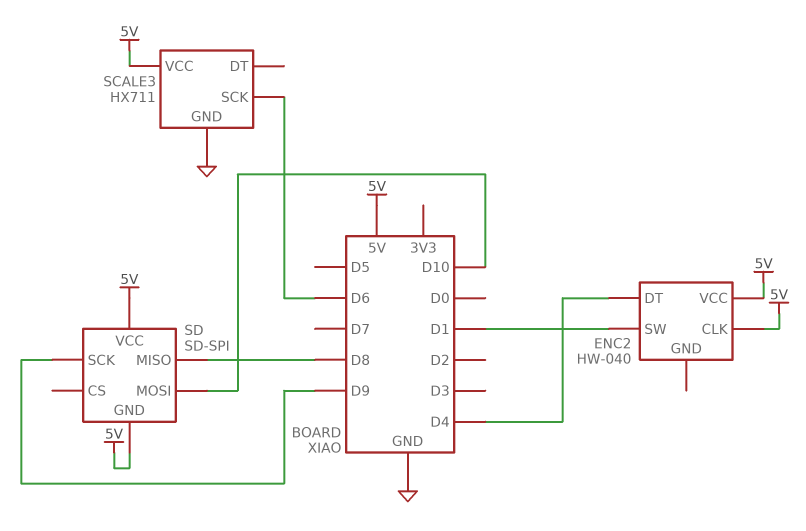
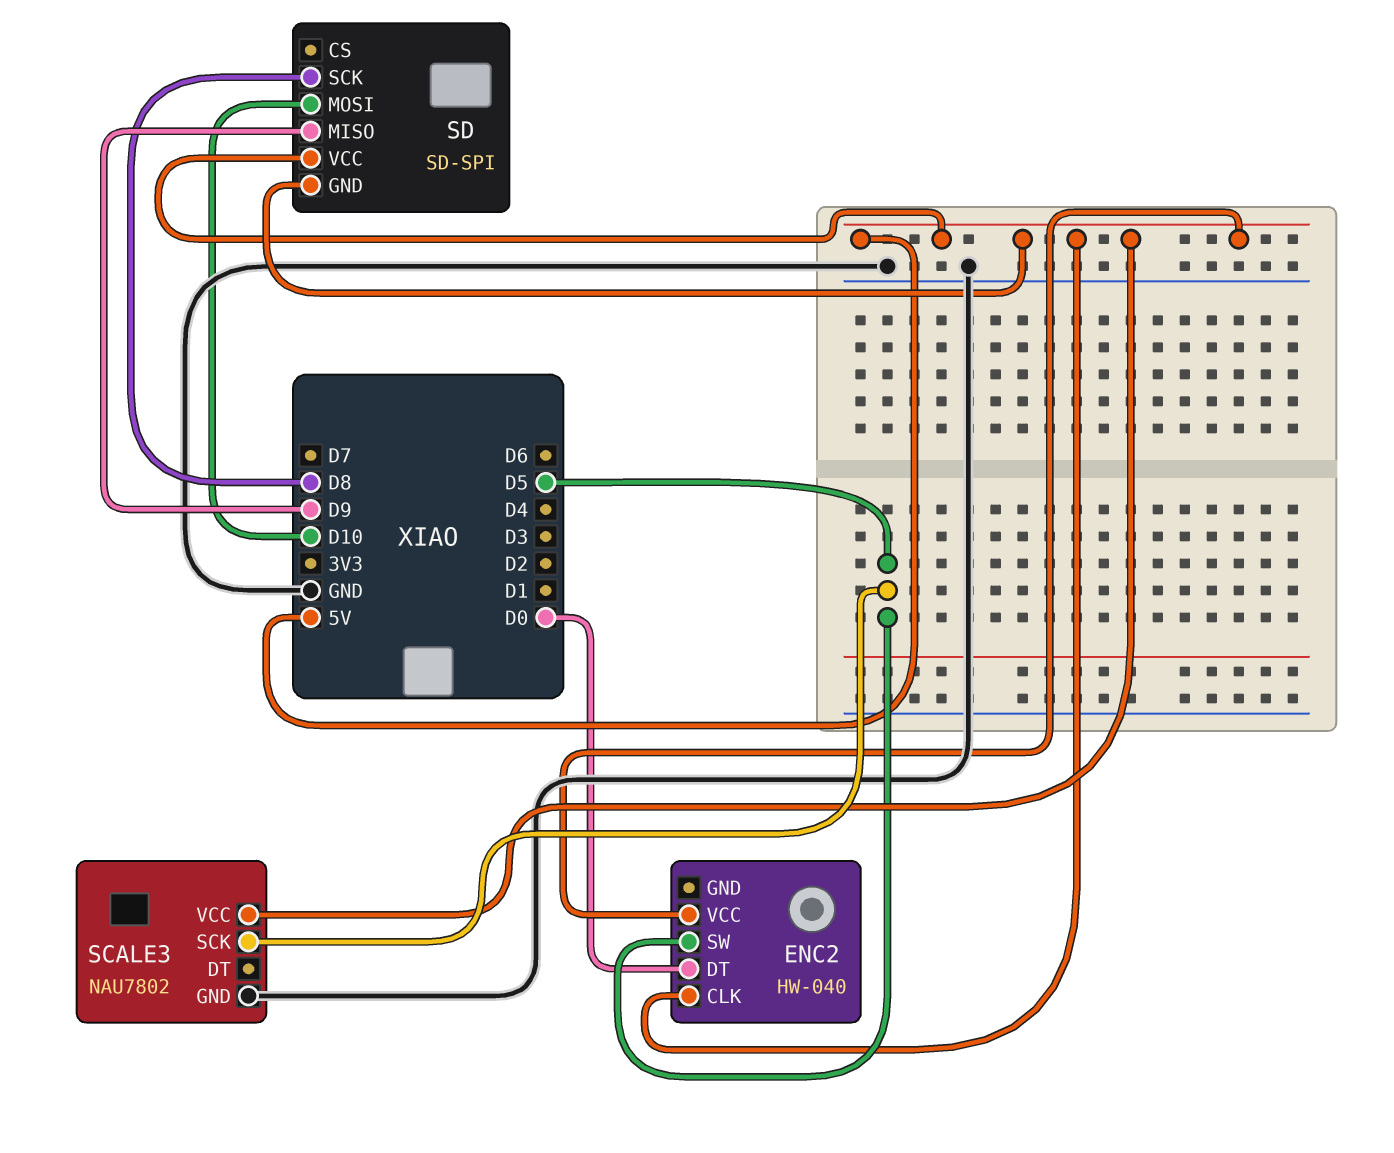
ENC2 pin DT: D4 -> D0
ENC2 pin SW: D1 -> D5
SCALE3: HX711 -> NAU7802
SCALE3 pin SCK: D6 -> D5
SD pin MISO: D8 -> D9
SD pin SCK: D9 -> D8

